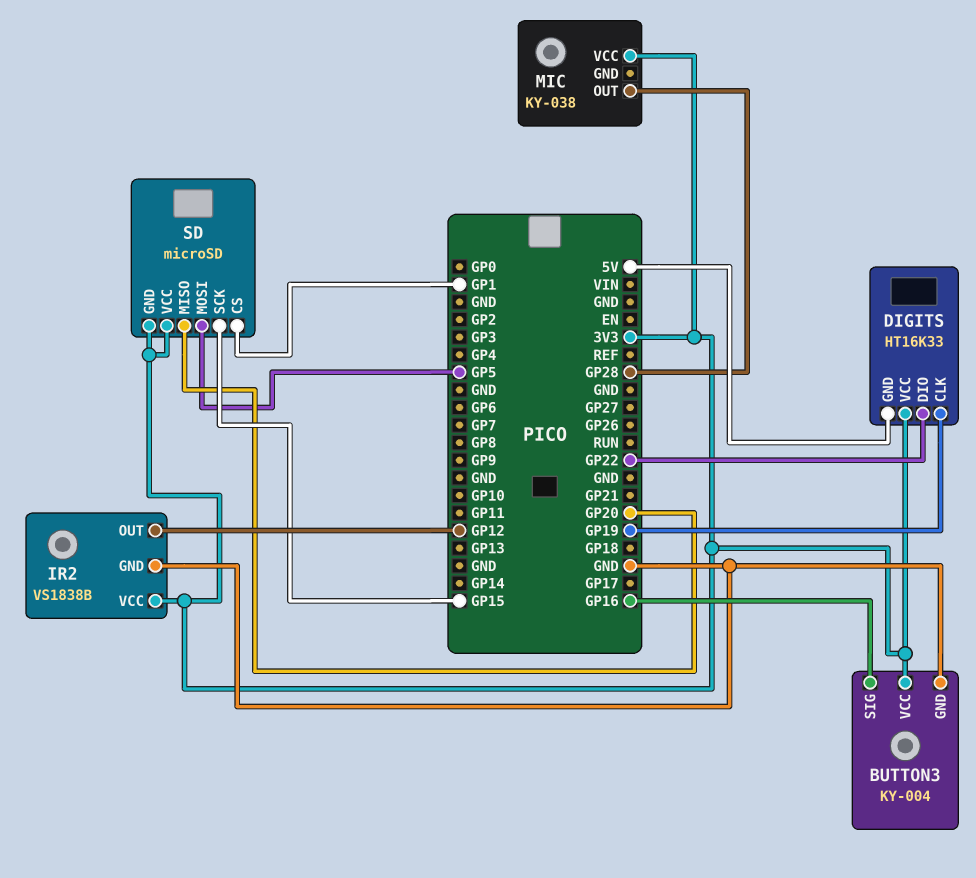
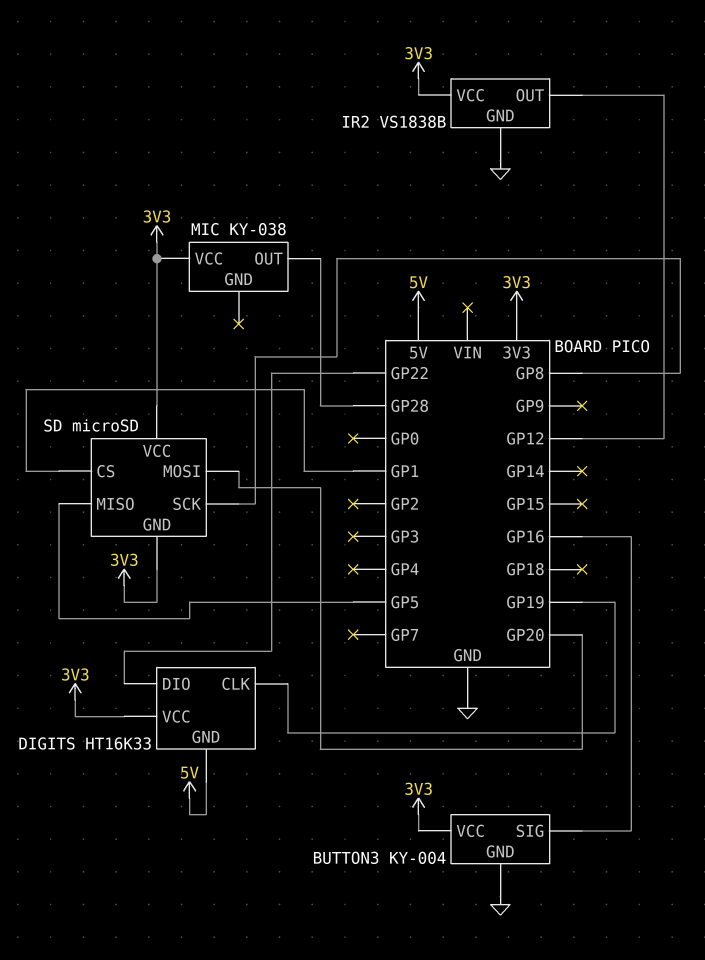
SD pin MISO: GP20 -> GP5
SD pin MOSI: GP5 -> GP20
SD pin SCK: GP15 -> GP8

